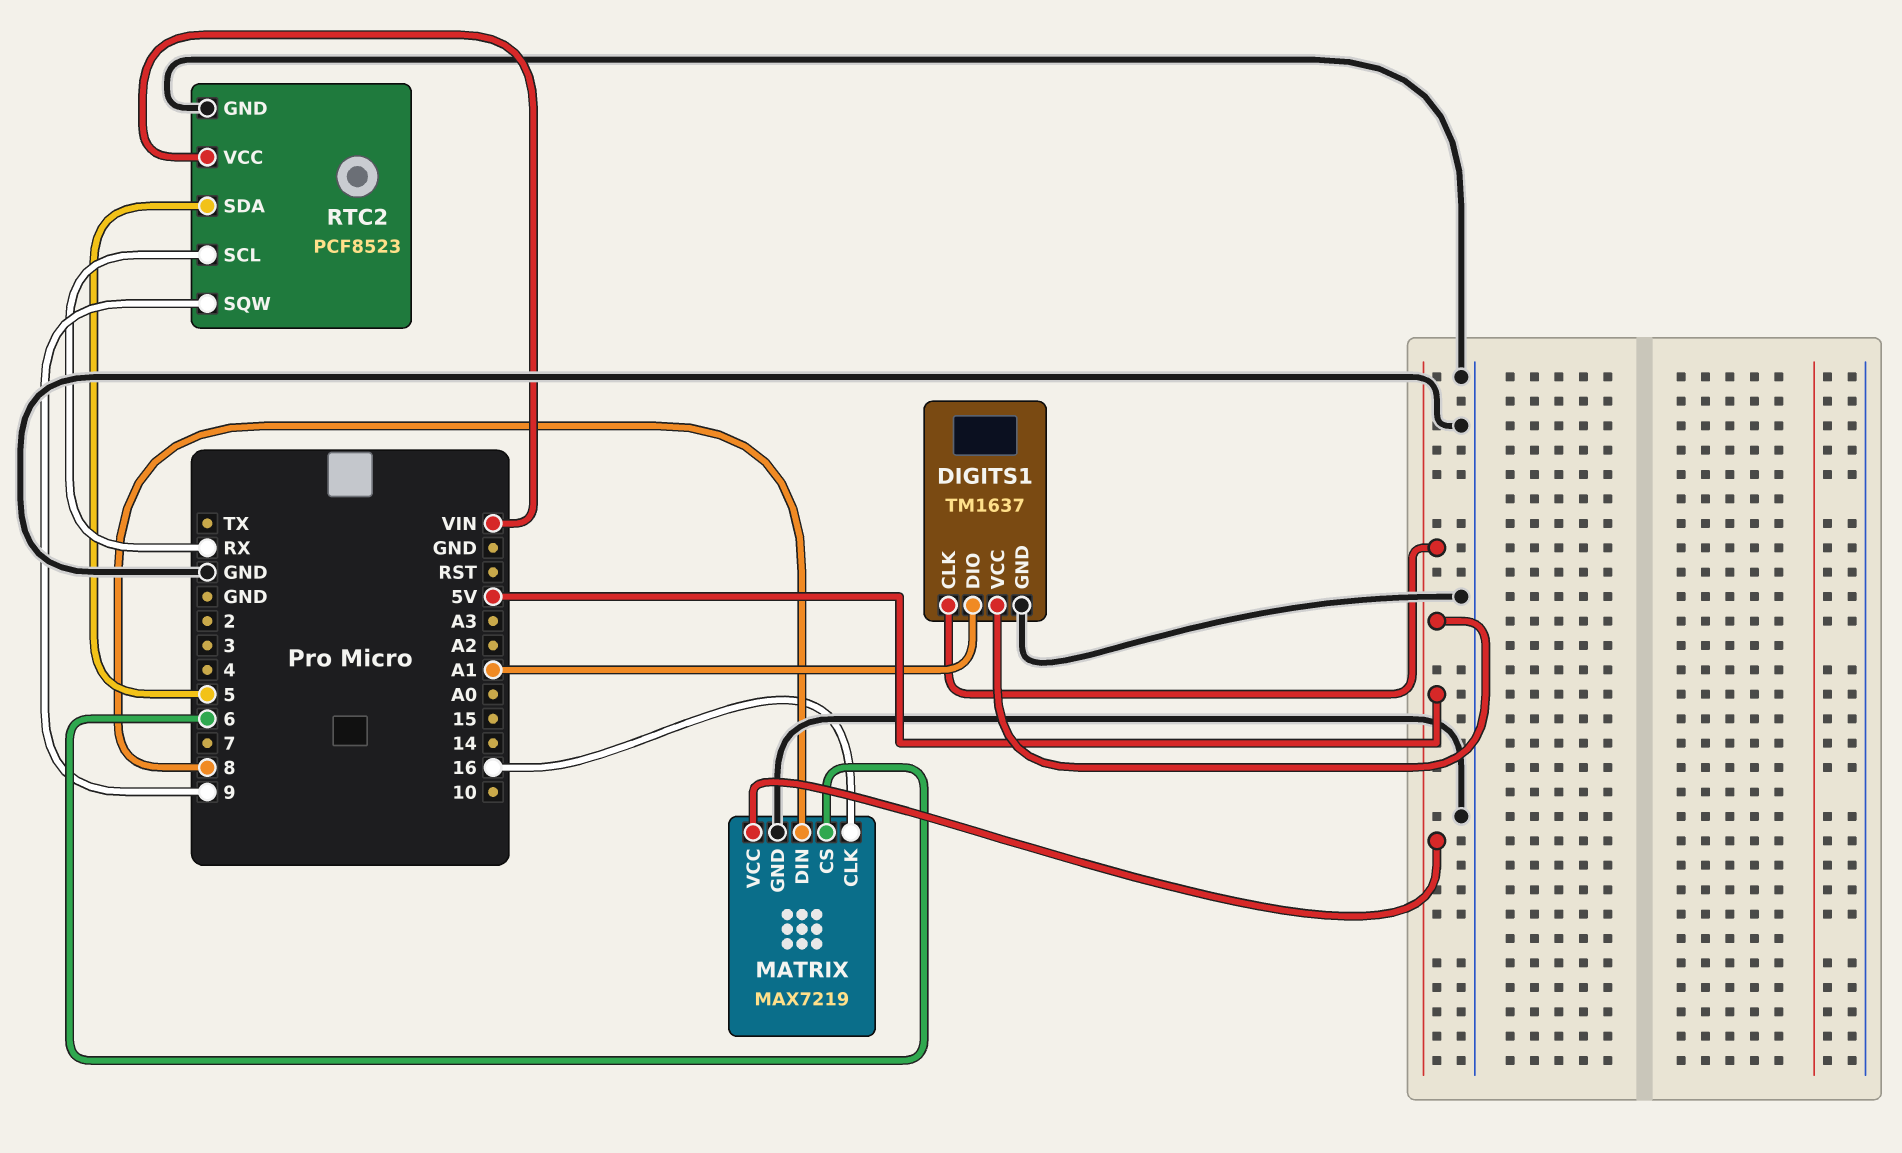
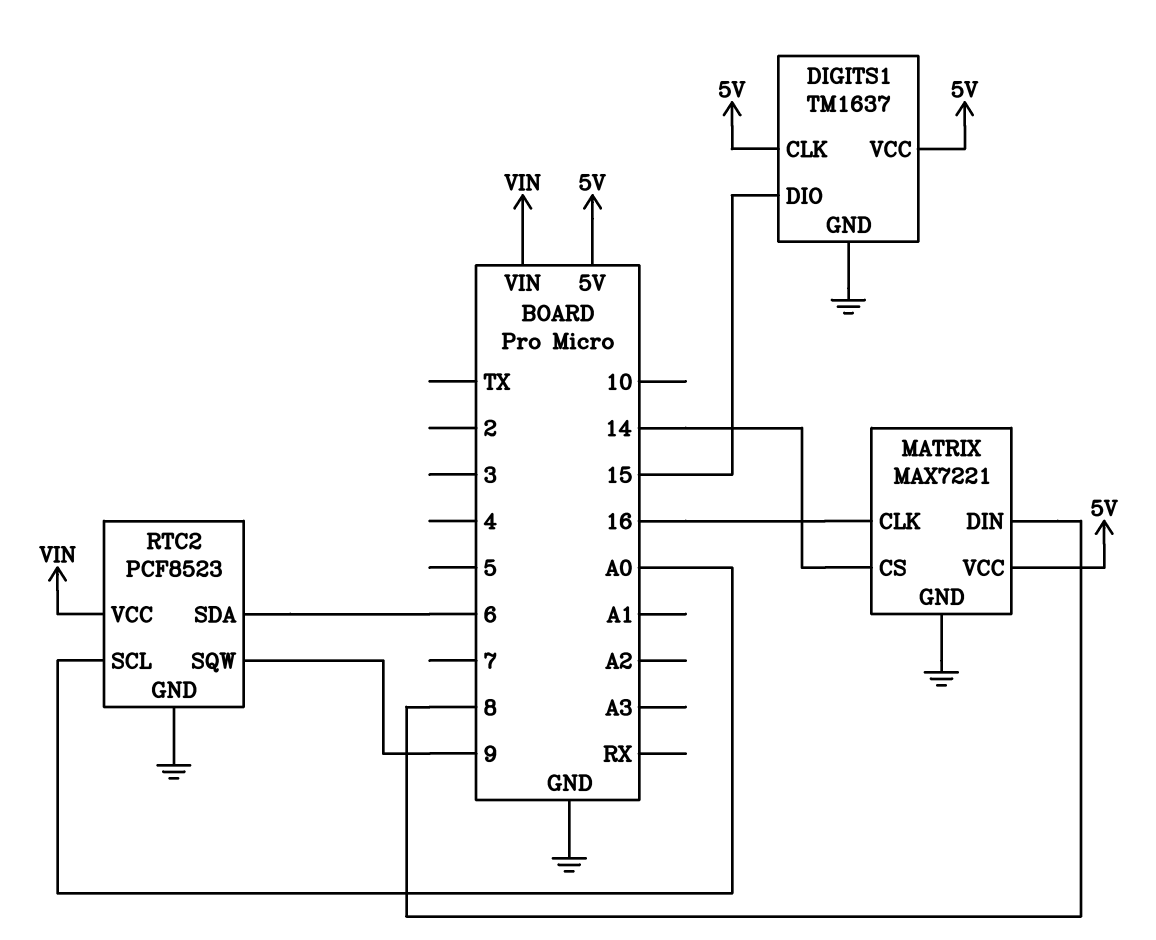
DIGITS1 pin DIO: A1 -> 15
MATRIX: MAX7219 -> MAX7221
MATRIX pin CS: 6 -> 14
RTC2 pin SCL: RX -> A0
RTC2 pin SDA: 5 -> 6

